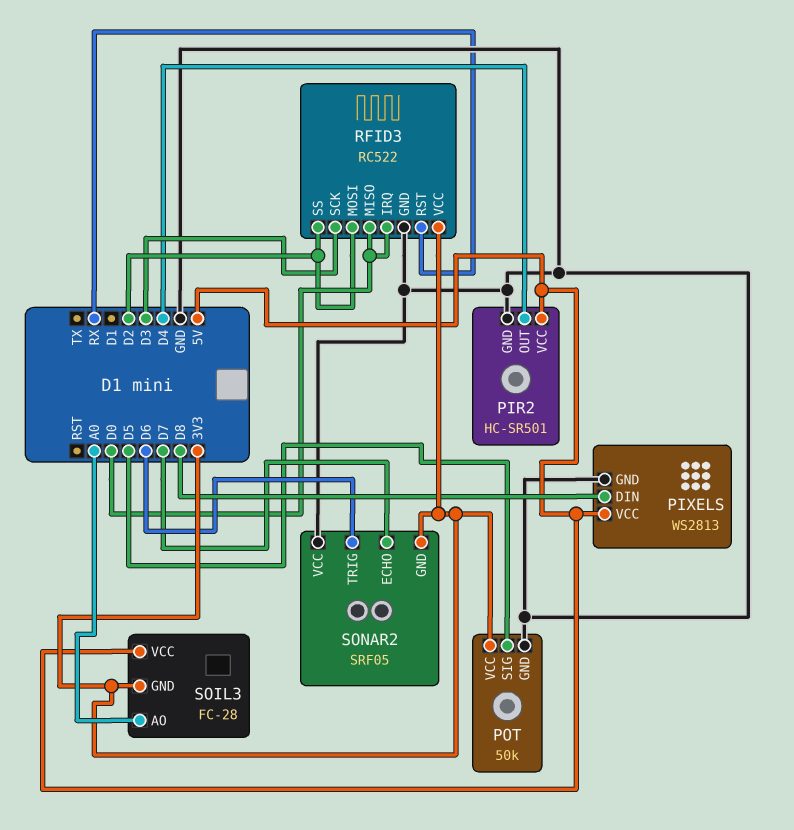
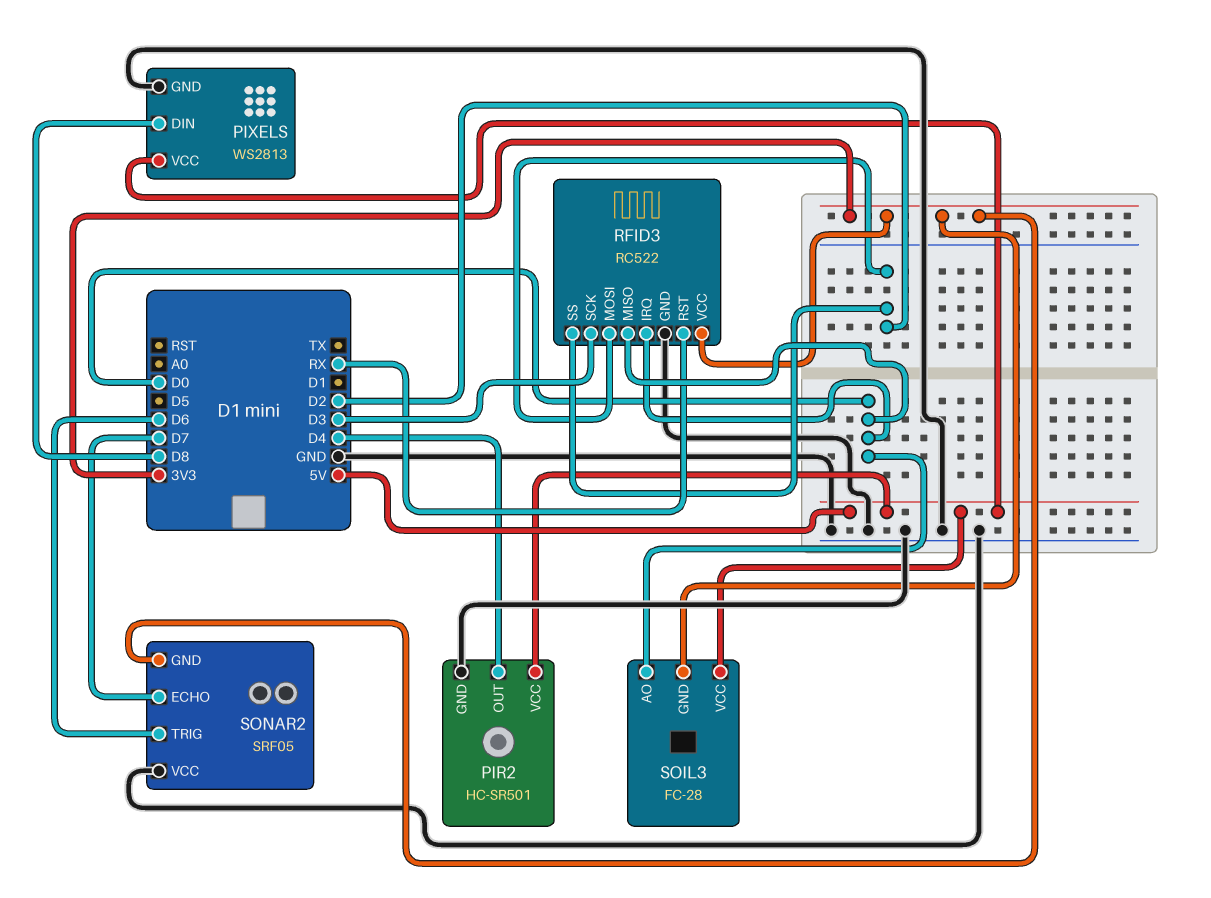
POT: 50k -> none
POT pin GND: GND -> none
POT pin SIG: D5 -> none
POT pin VCC: 3V3 -> none
SOIL3 pin AO: A0 -> D0

